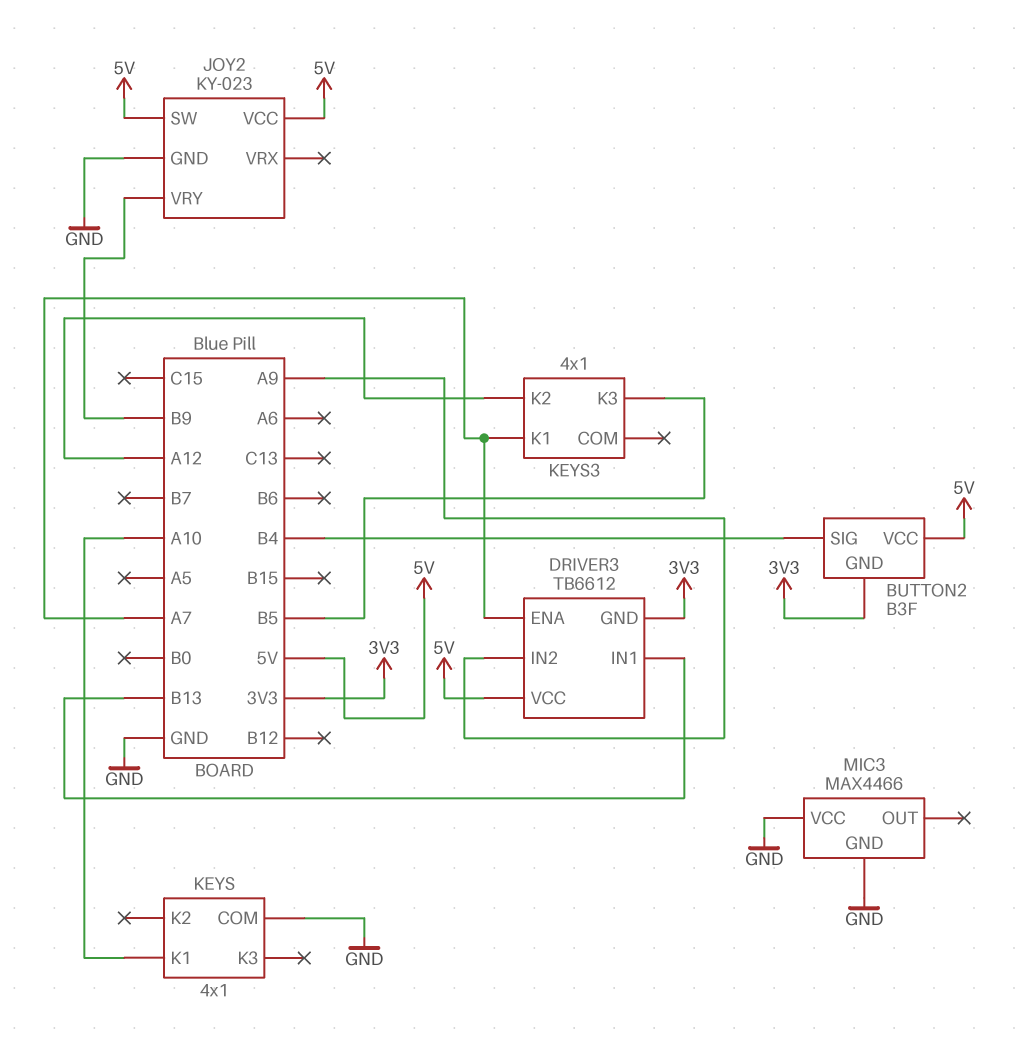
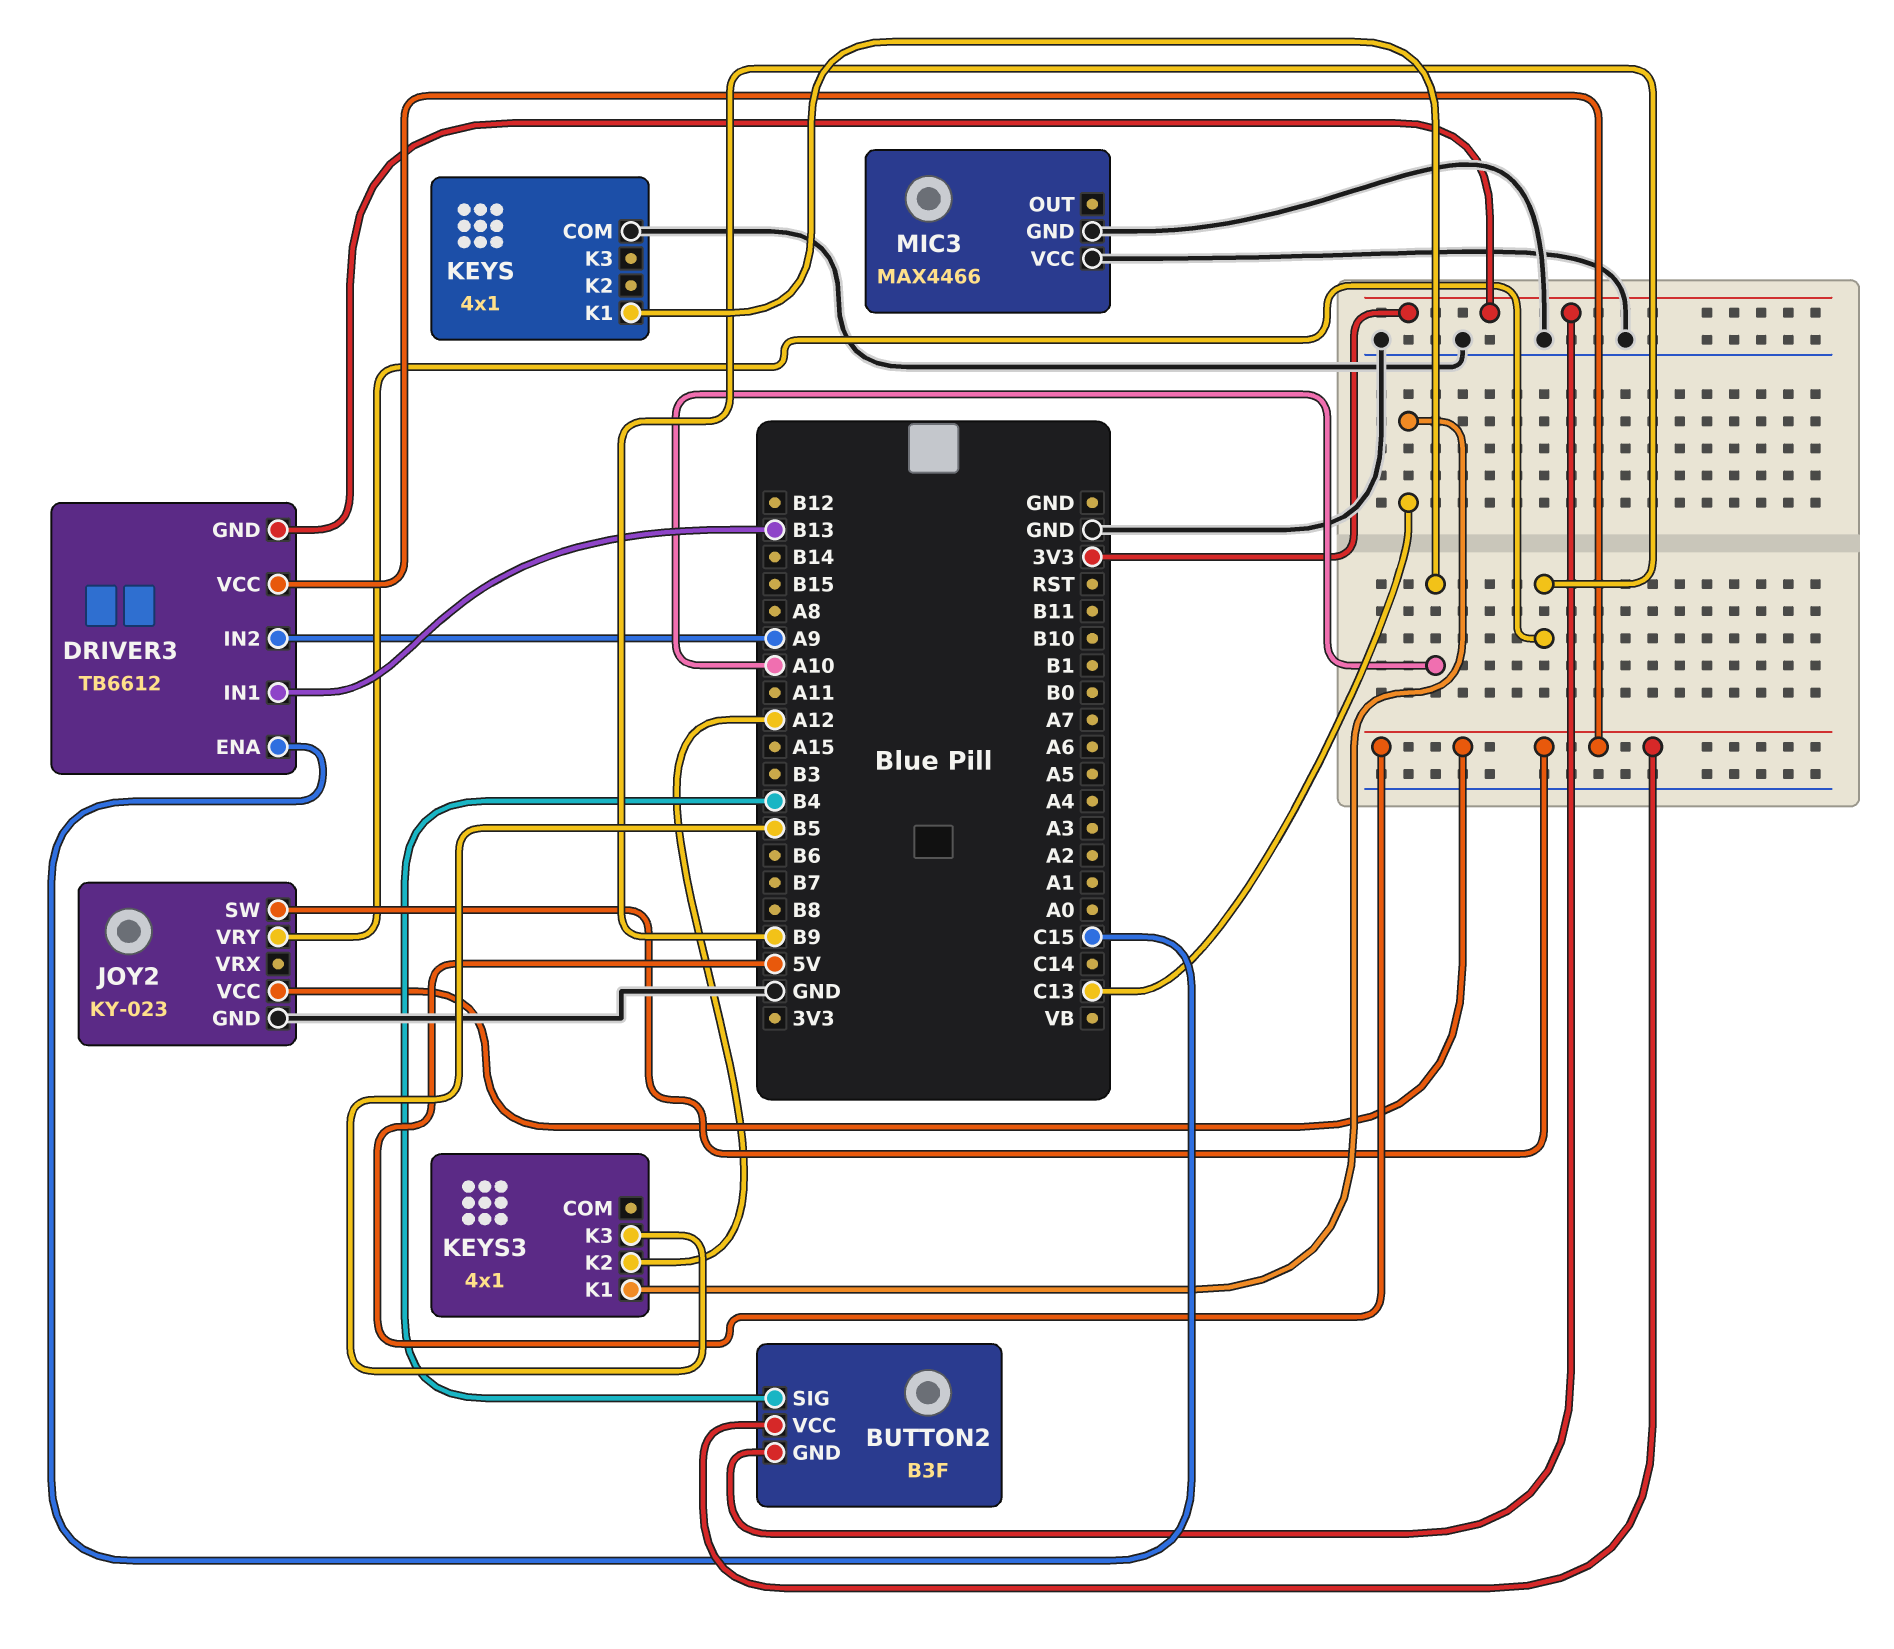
DRIVER3 pin ENA: A7 -> C15
KEYS3 pin K1: A7 -> C13

